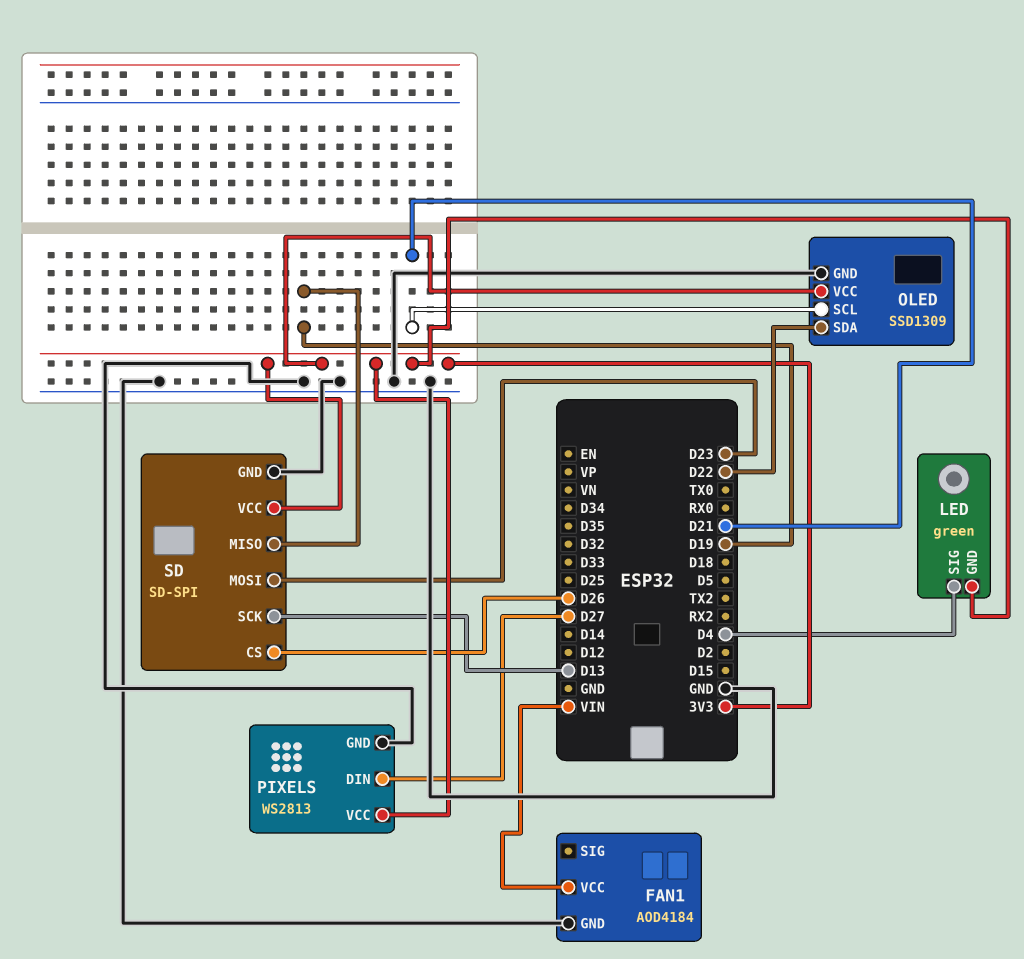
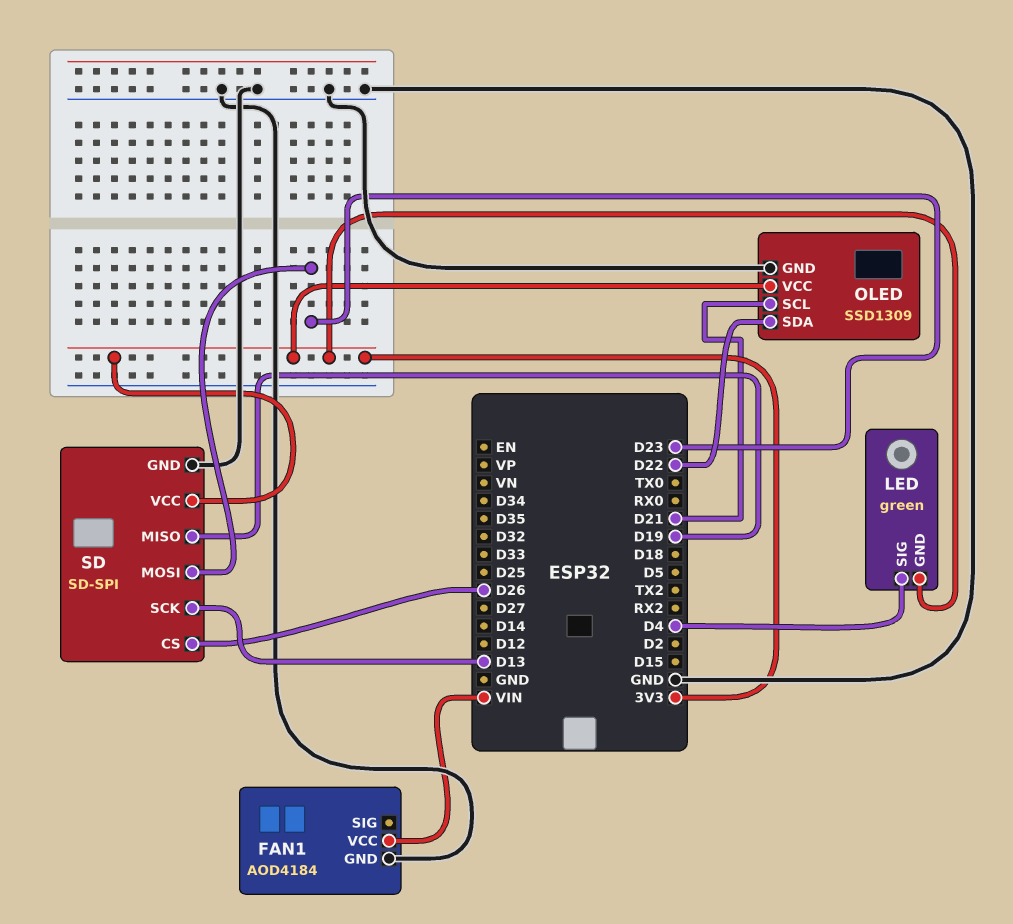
PIXELS: WS2813 -> none
PIXELS pin DIN: D27 -> none
PIXELS pin GND: GND -> none
PIXELS pin VCC: 3V3 -> none

